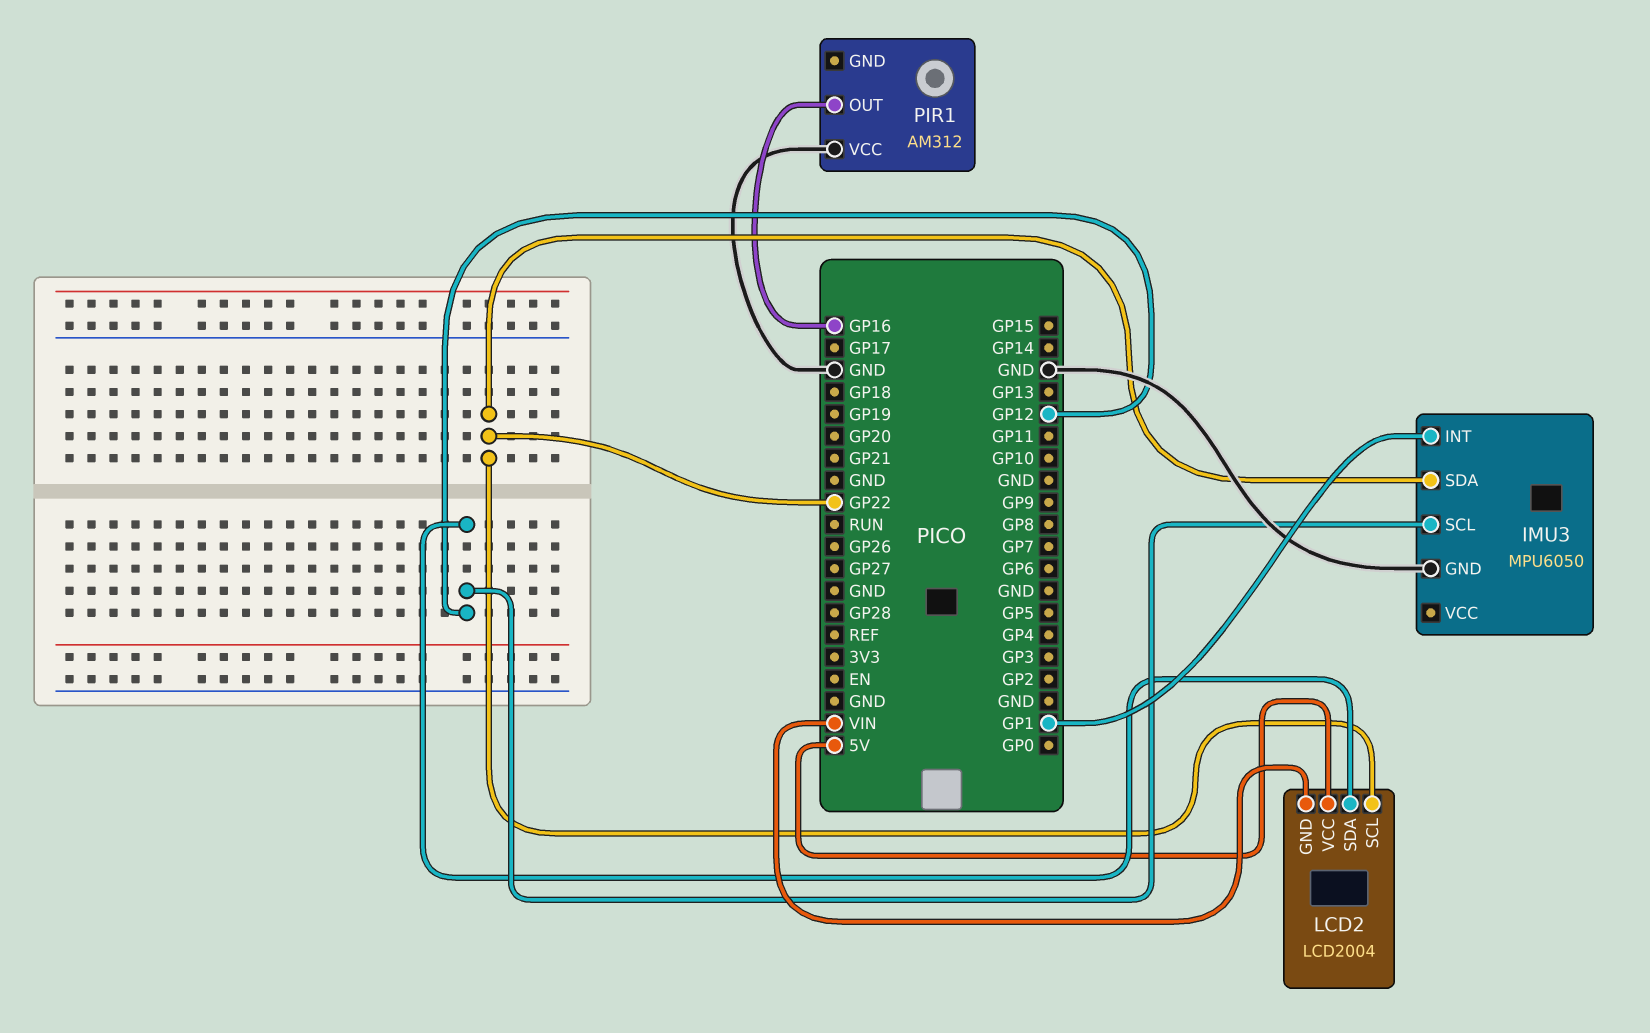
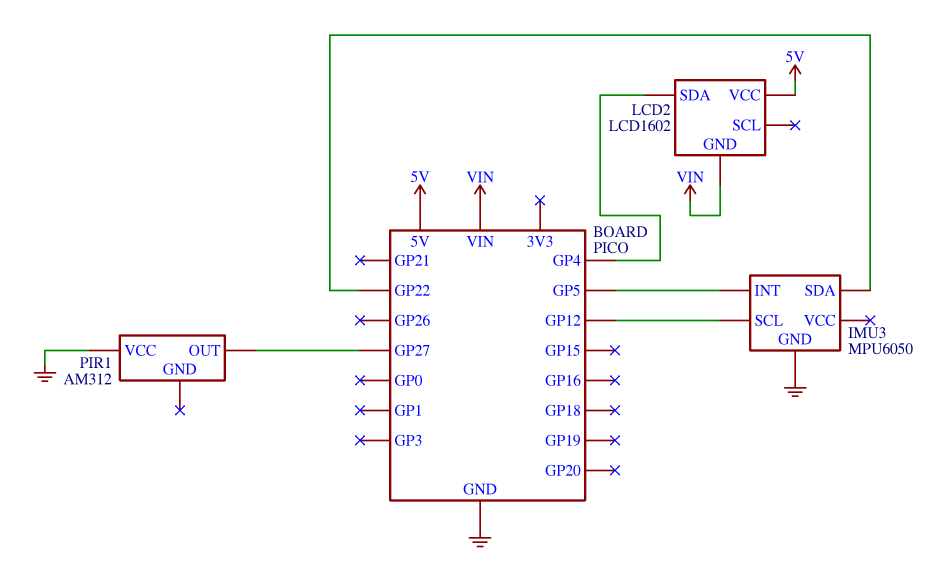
IMU3 pin INT: GP1 -> GP5
LCD2: LCD2004 -> LCD1602
LCD2 pin SCL: GP22 -> none
LCD2 pin SDA: GP12 -> GP4
PIR1 pin OUT: GP16 -> GP27

